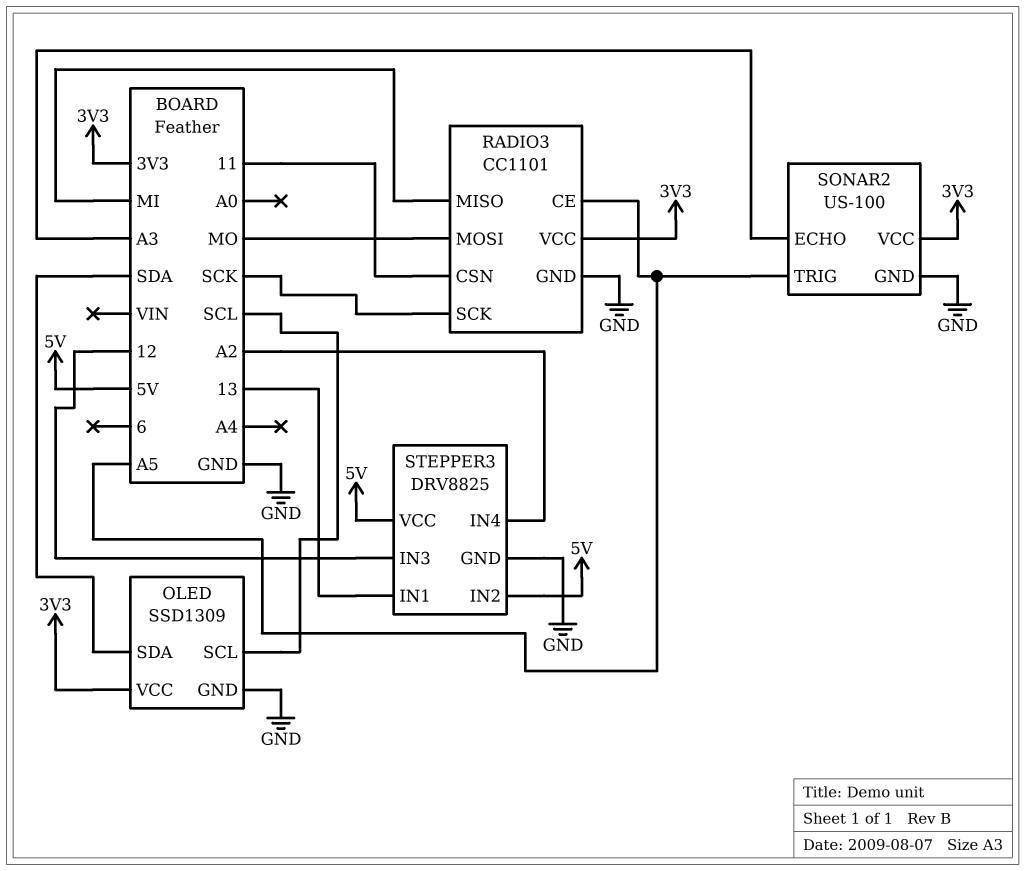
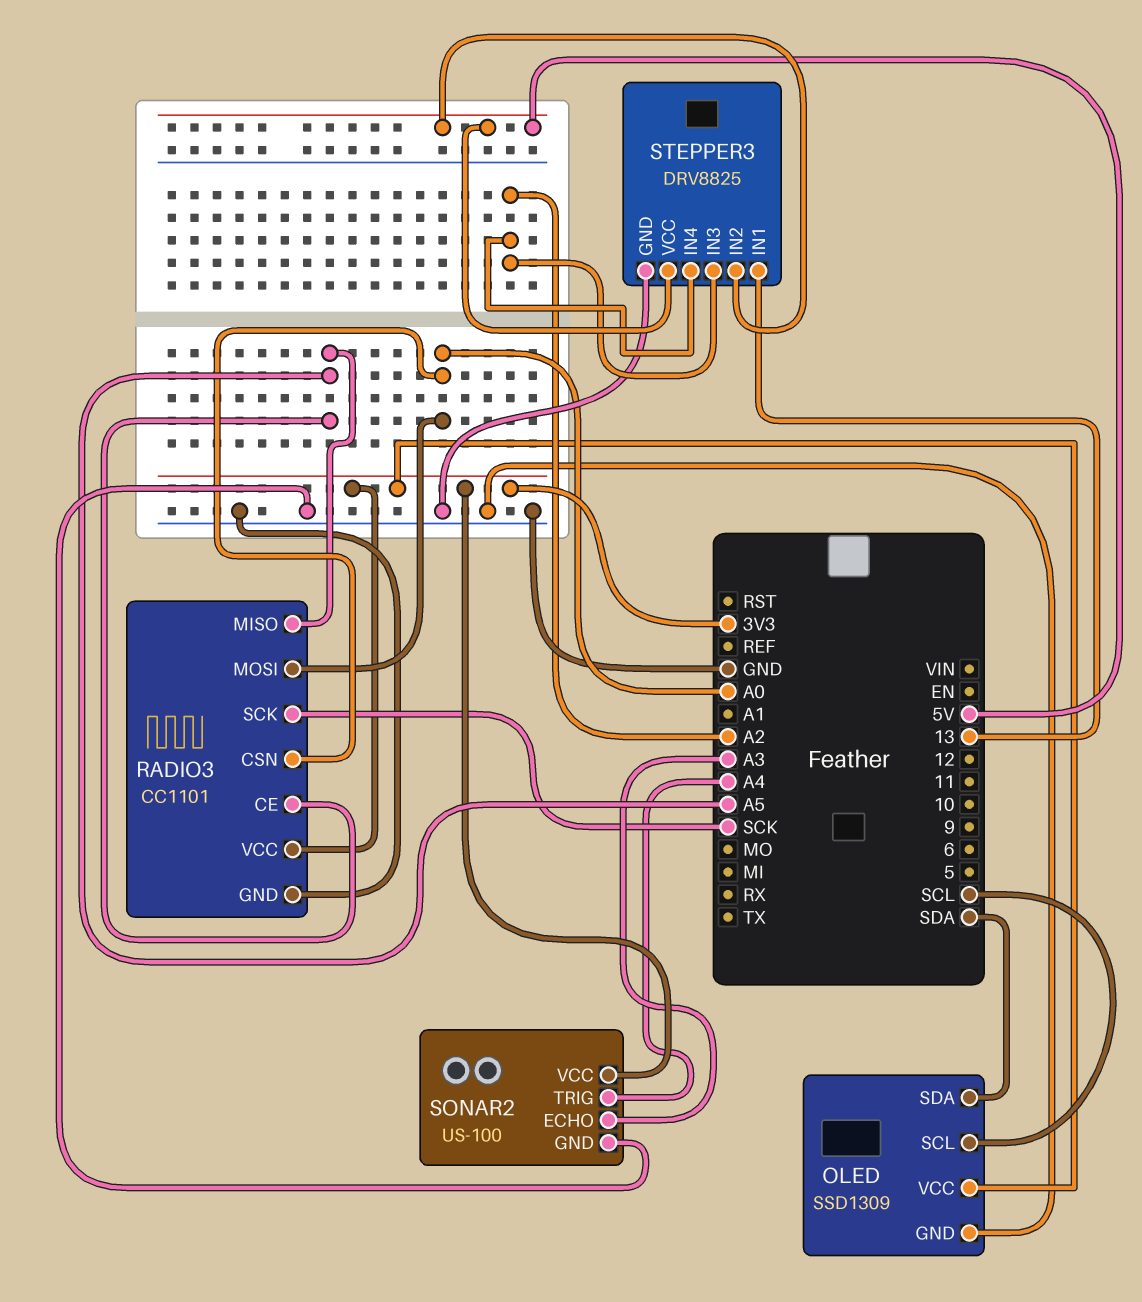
RADIO3 pin CSN: 11 -> A0
RADIO3 pin MISO: MI -> A5
RADIO3 pin MOSI: MO -> A0
SONAR2 pin TRIG: A5 -> A4
STEPPER3 pin IN3: 12 -> A2

